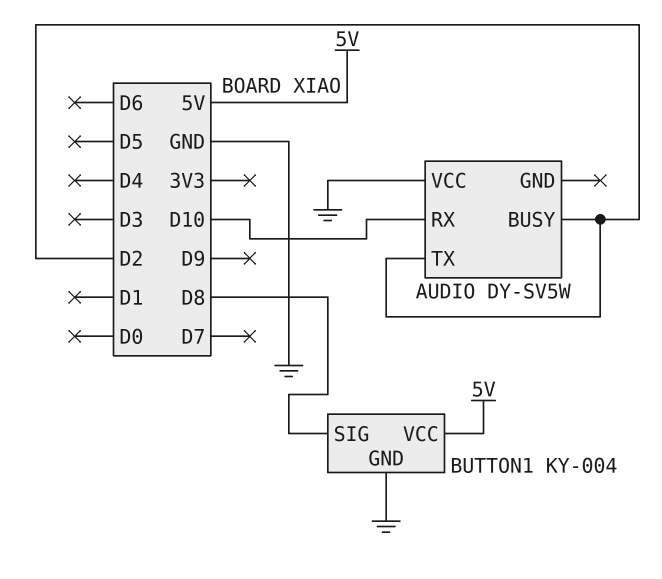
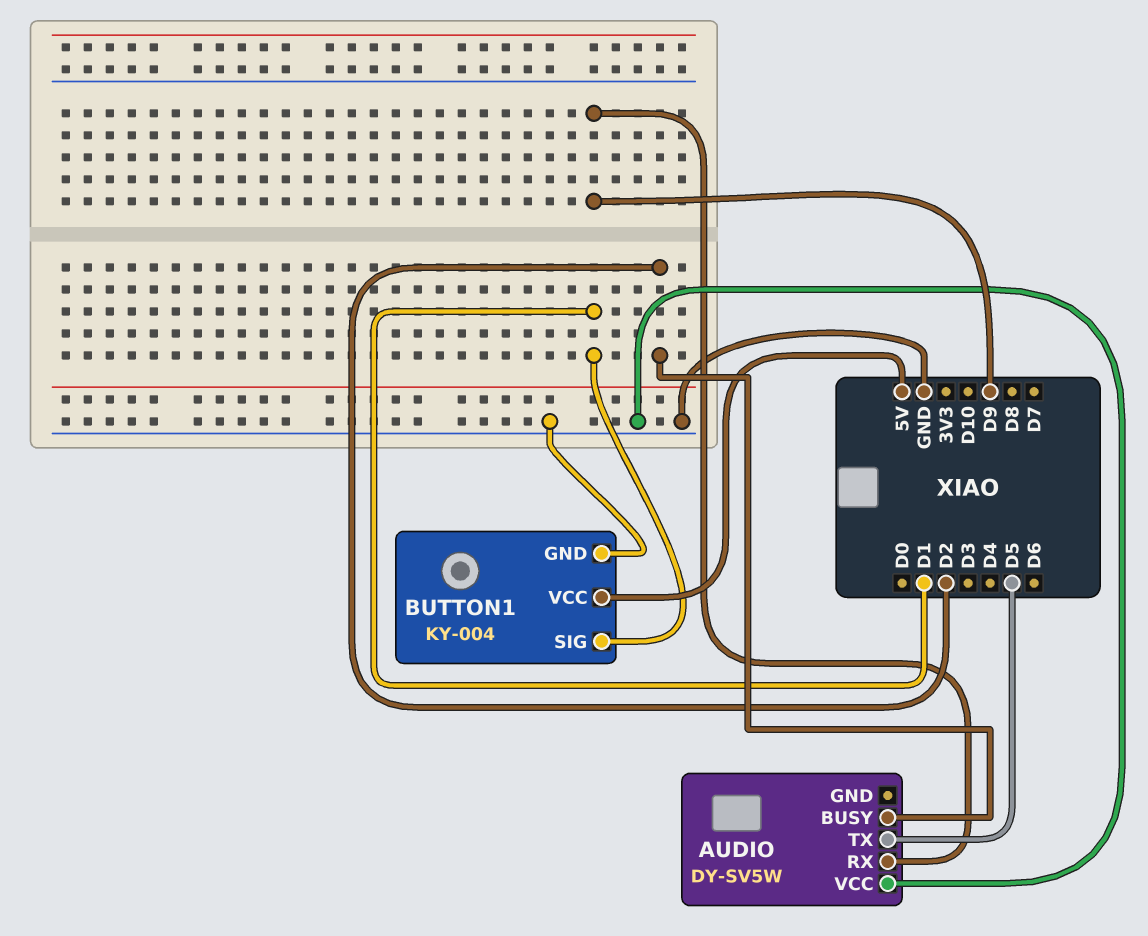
AUDIO pin RX: D10 -> D9
AUDIO pin TX: D2 -> D5
BUTTON1 pin SIG: D8 -> D1

